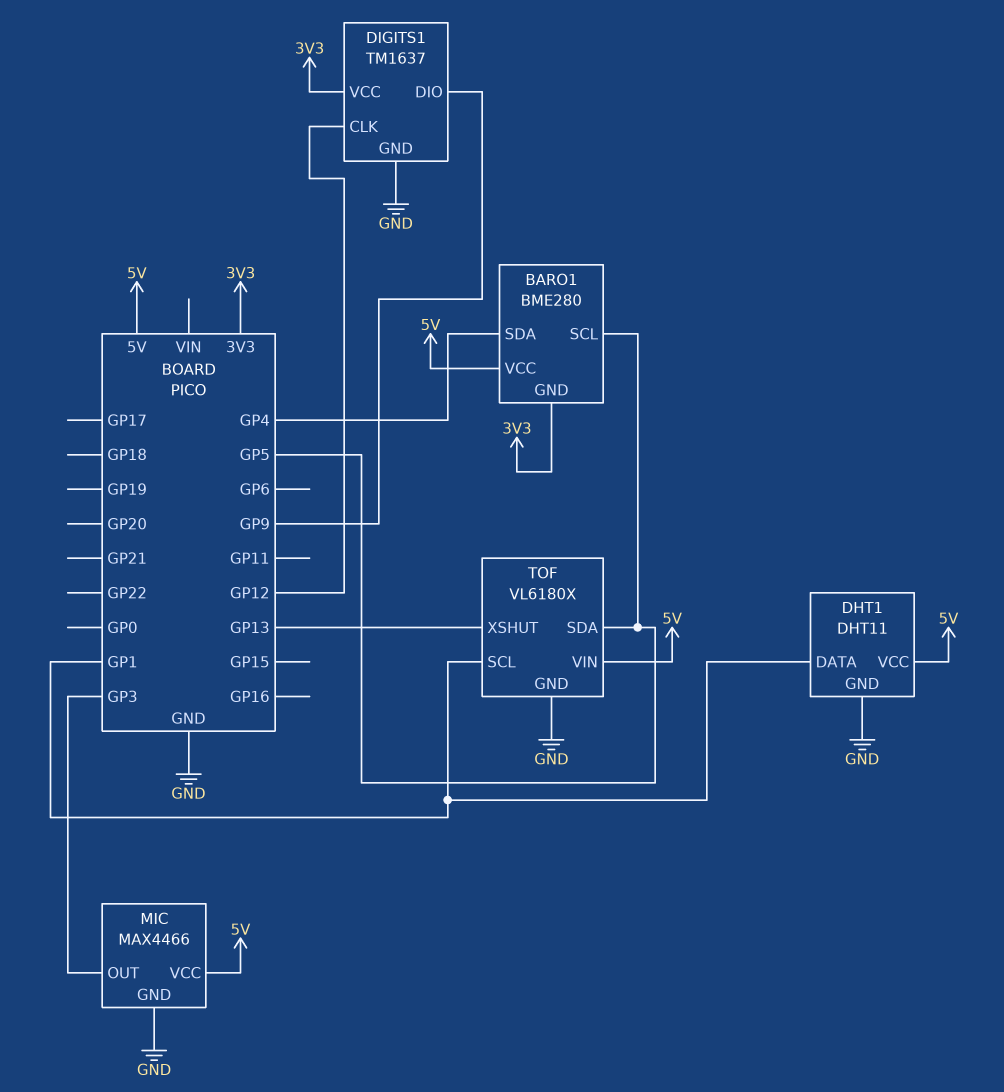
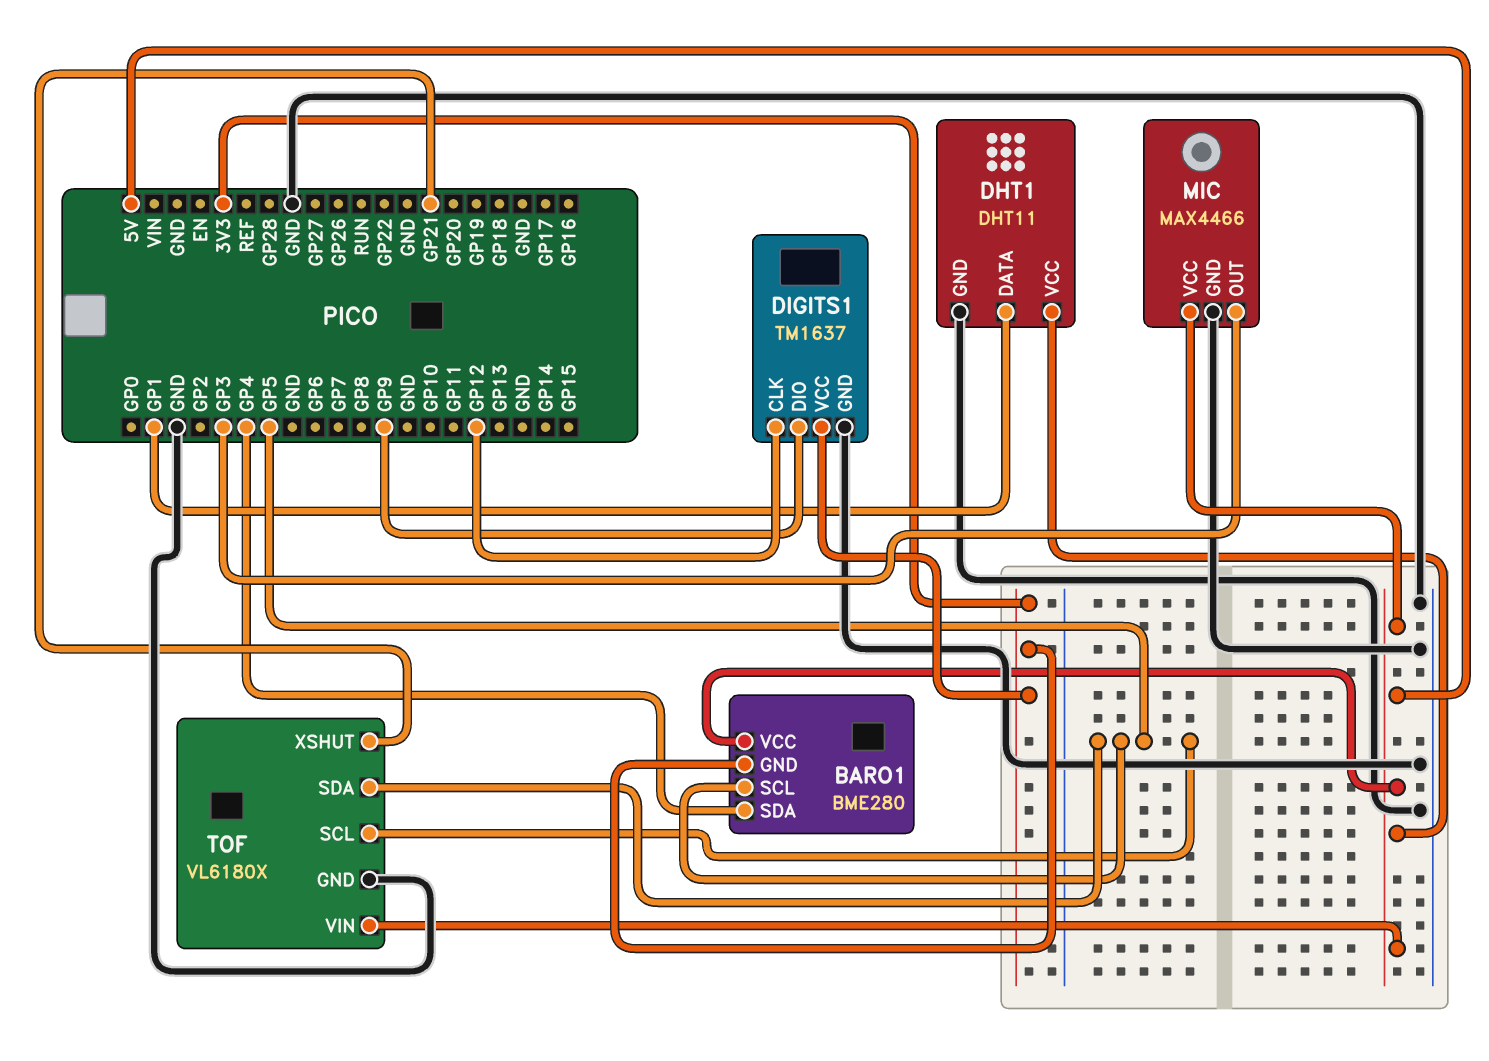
TOF pin SCL: GP1 -> GP5
TOF pin XSHUT: GP13 -> GP21

